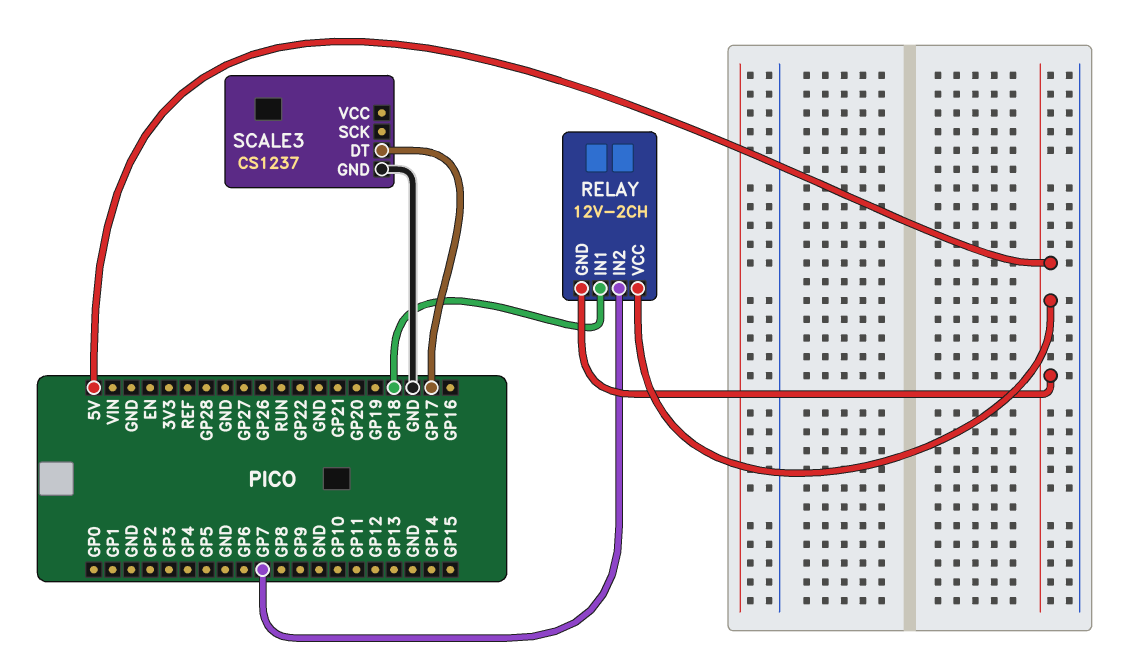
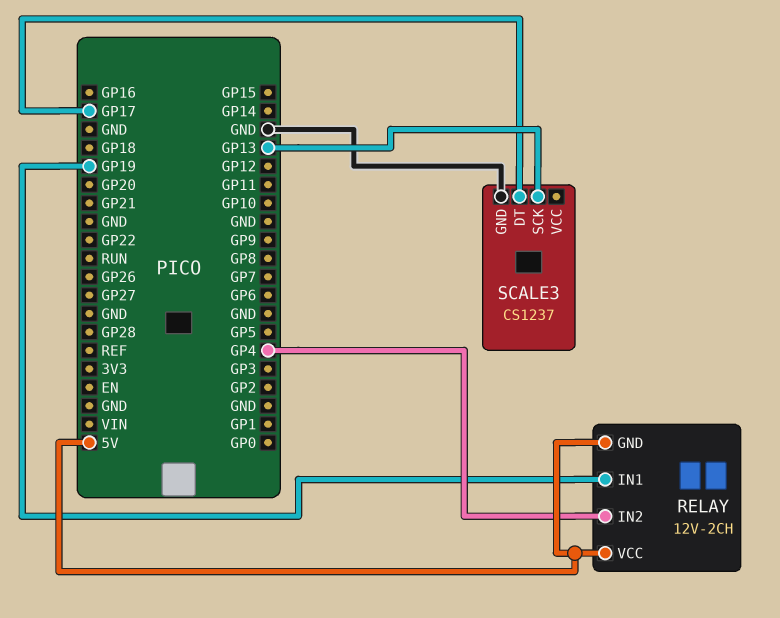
RELAY pin IN1: GP18 -> GP19
RELAY pin IN2: GP7 -> GP4
SCALE3 pin SCK: none -> GP13

